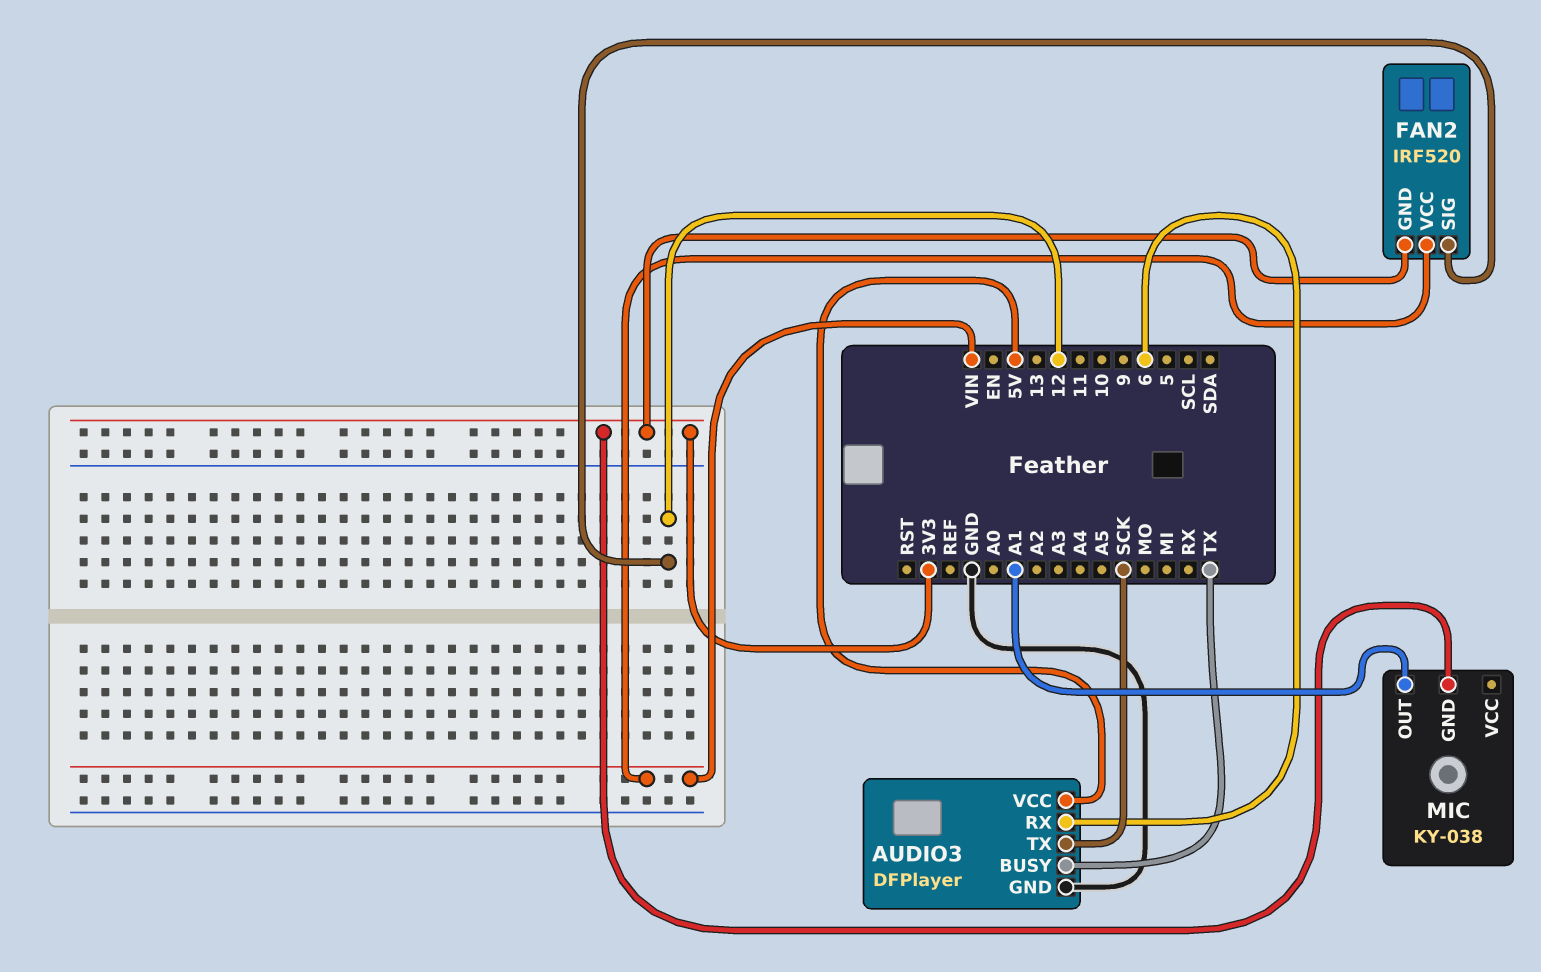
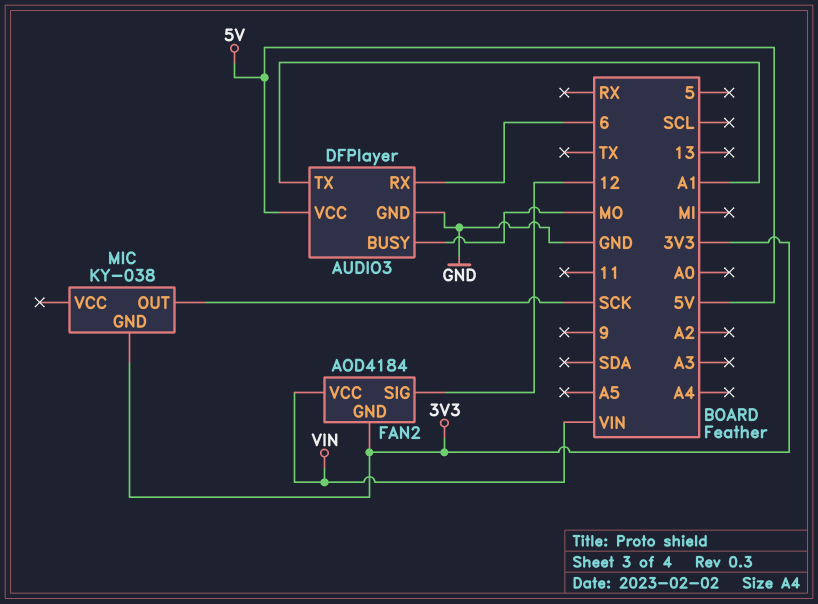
AUDIO3 pin BUSY: TX -> MO
AUDIO3 pin TX: SCK -> A1
FAN2: IRF520 -> AOD4184
MIC pin OUT: A1 -> SCK

